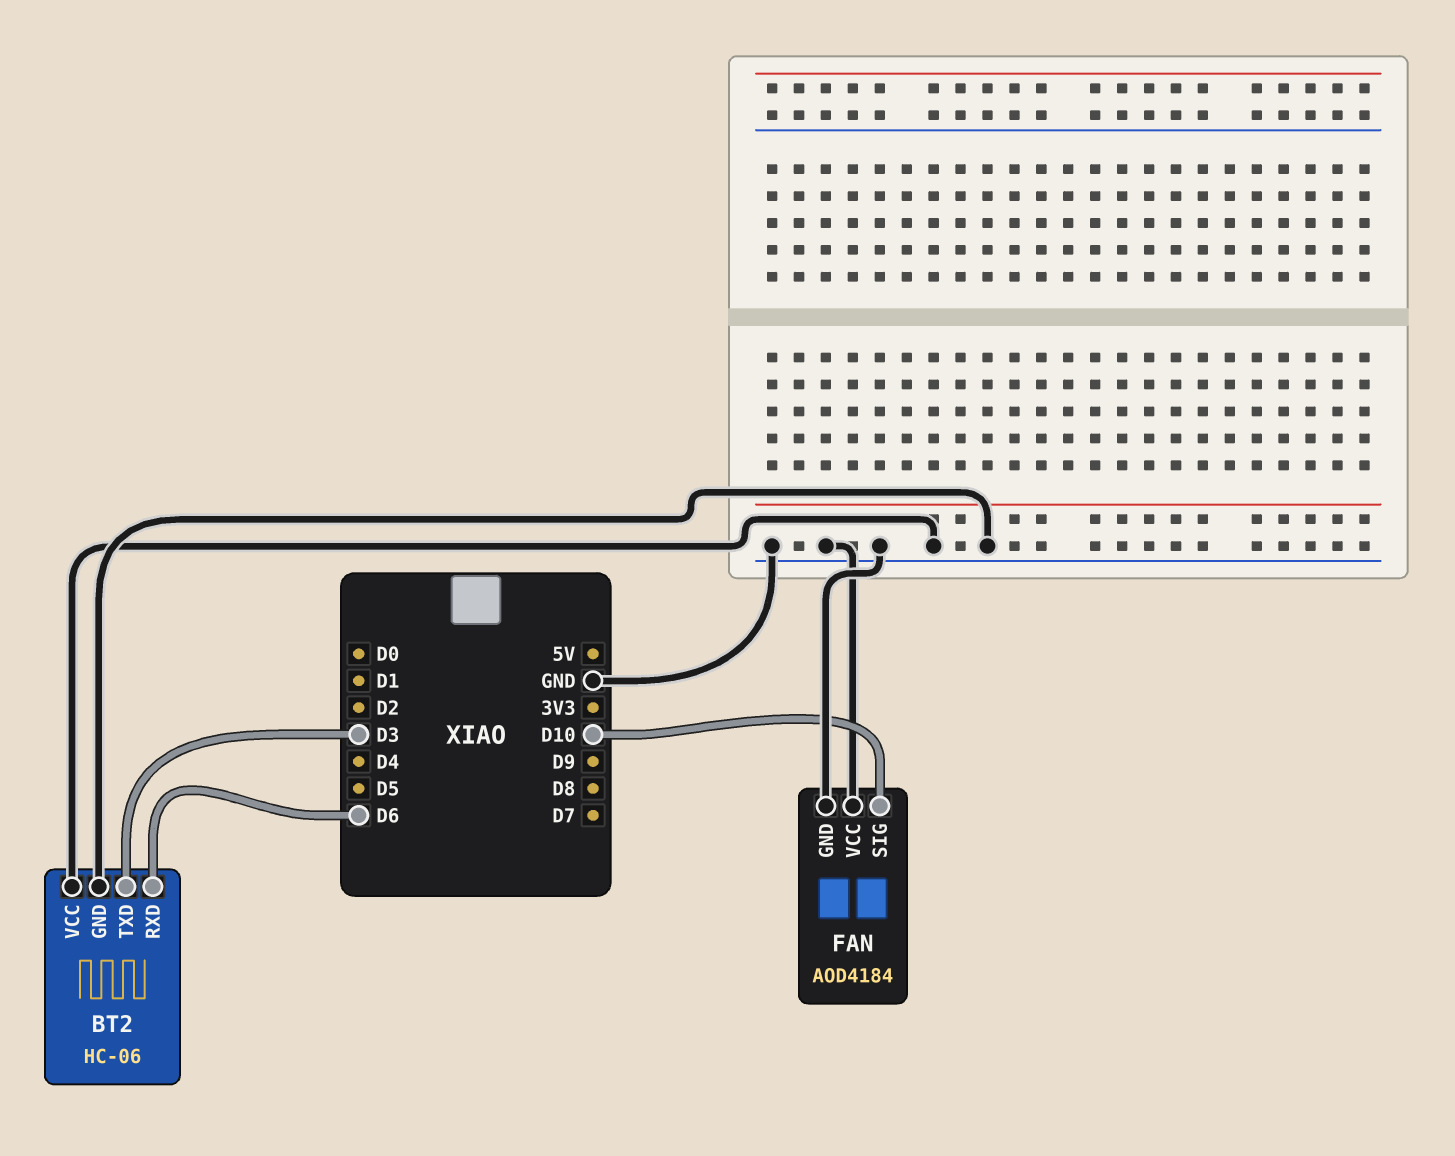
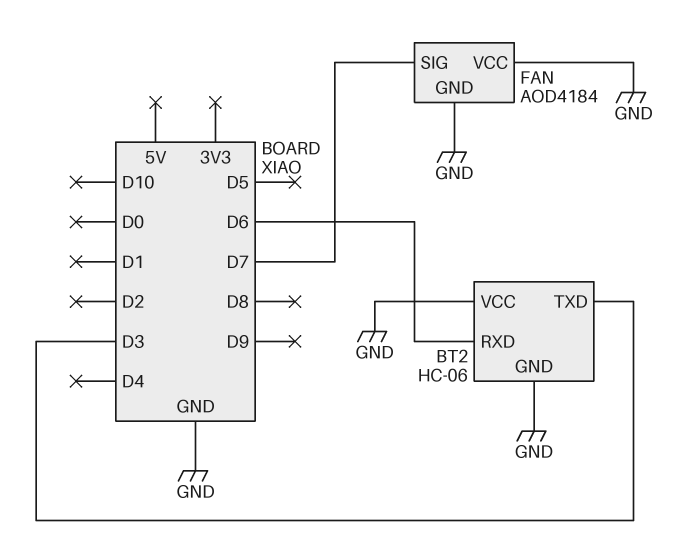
FAN pin SIG: D10 -> D7

